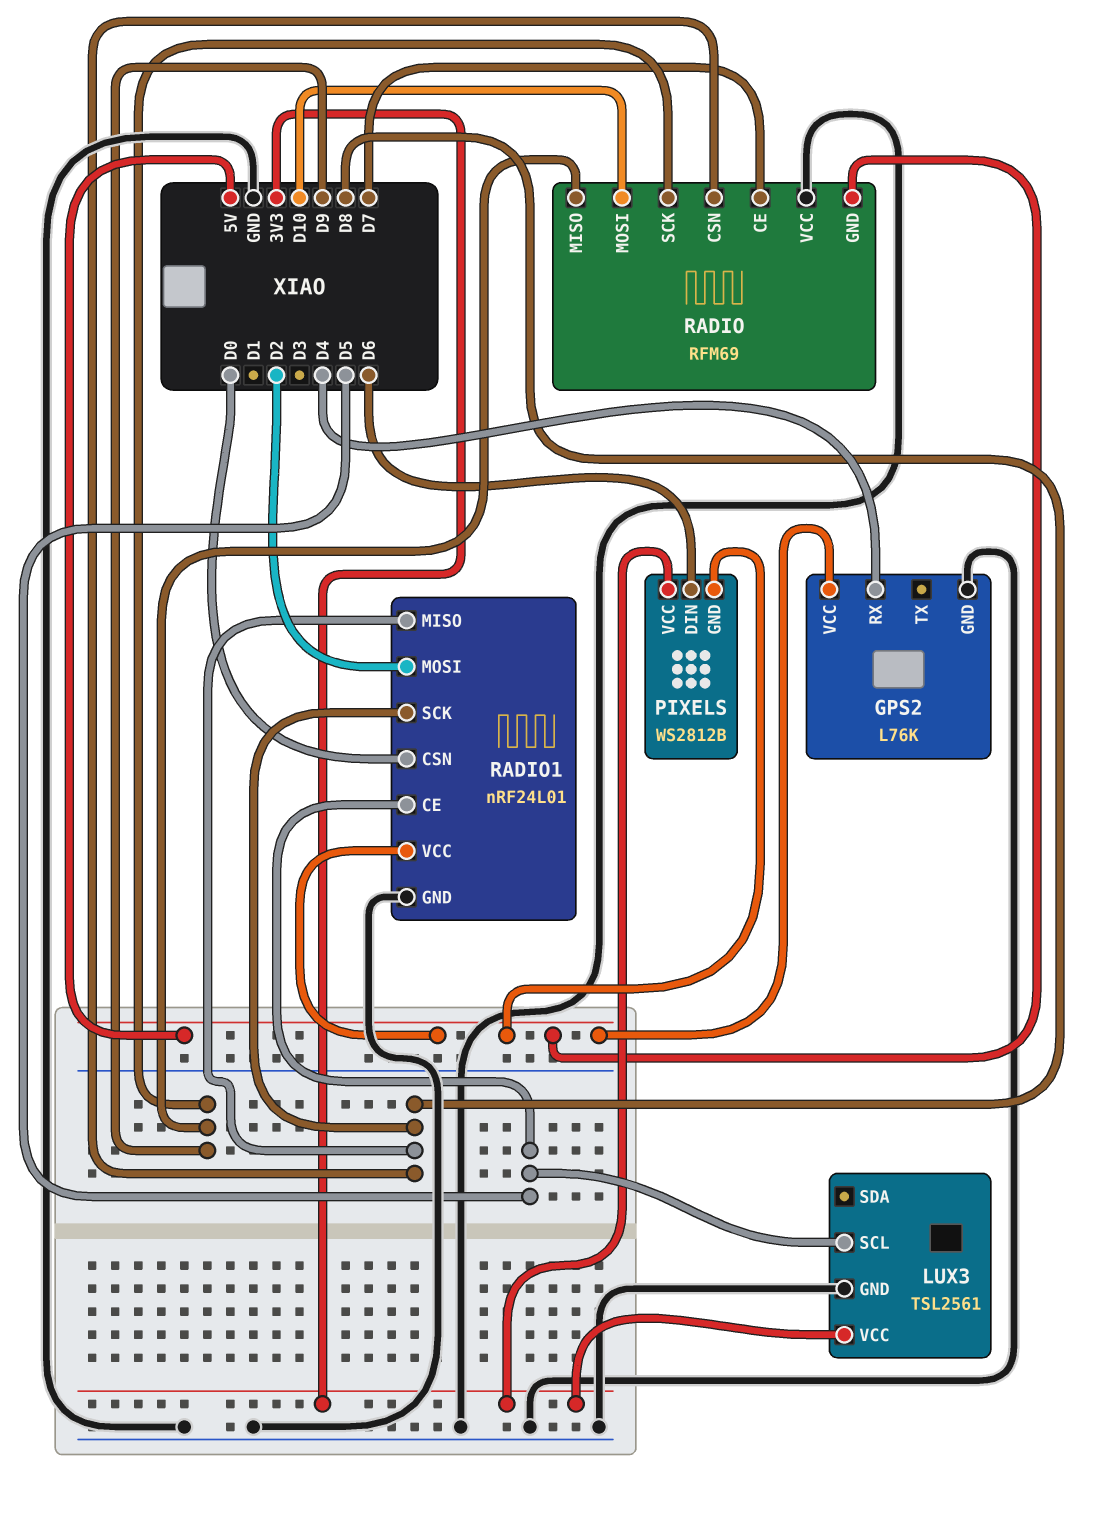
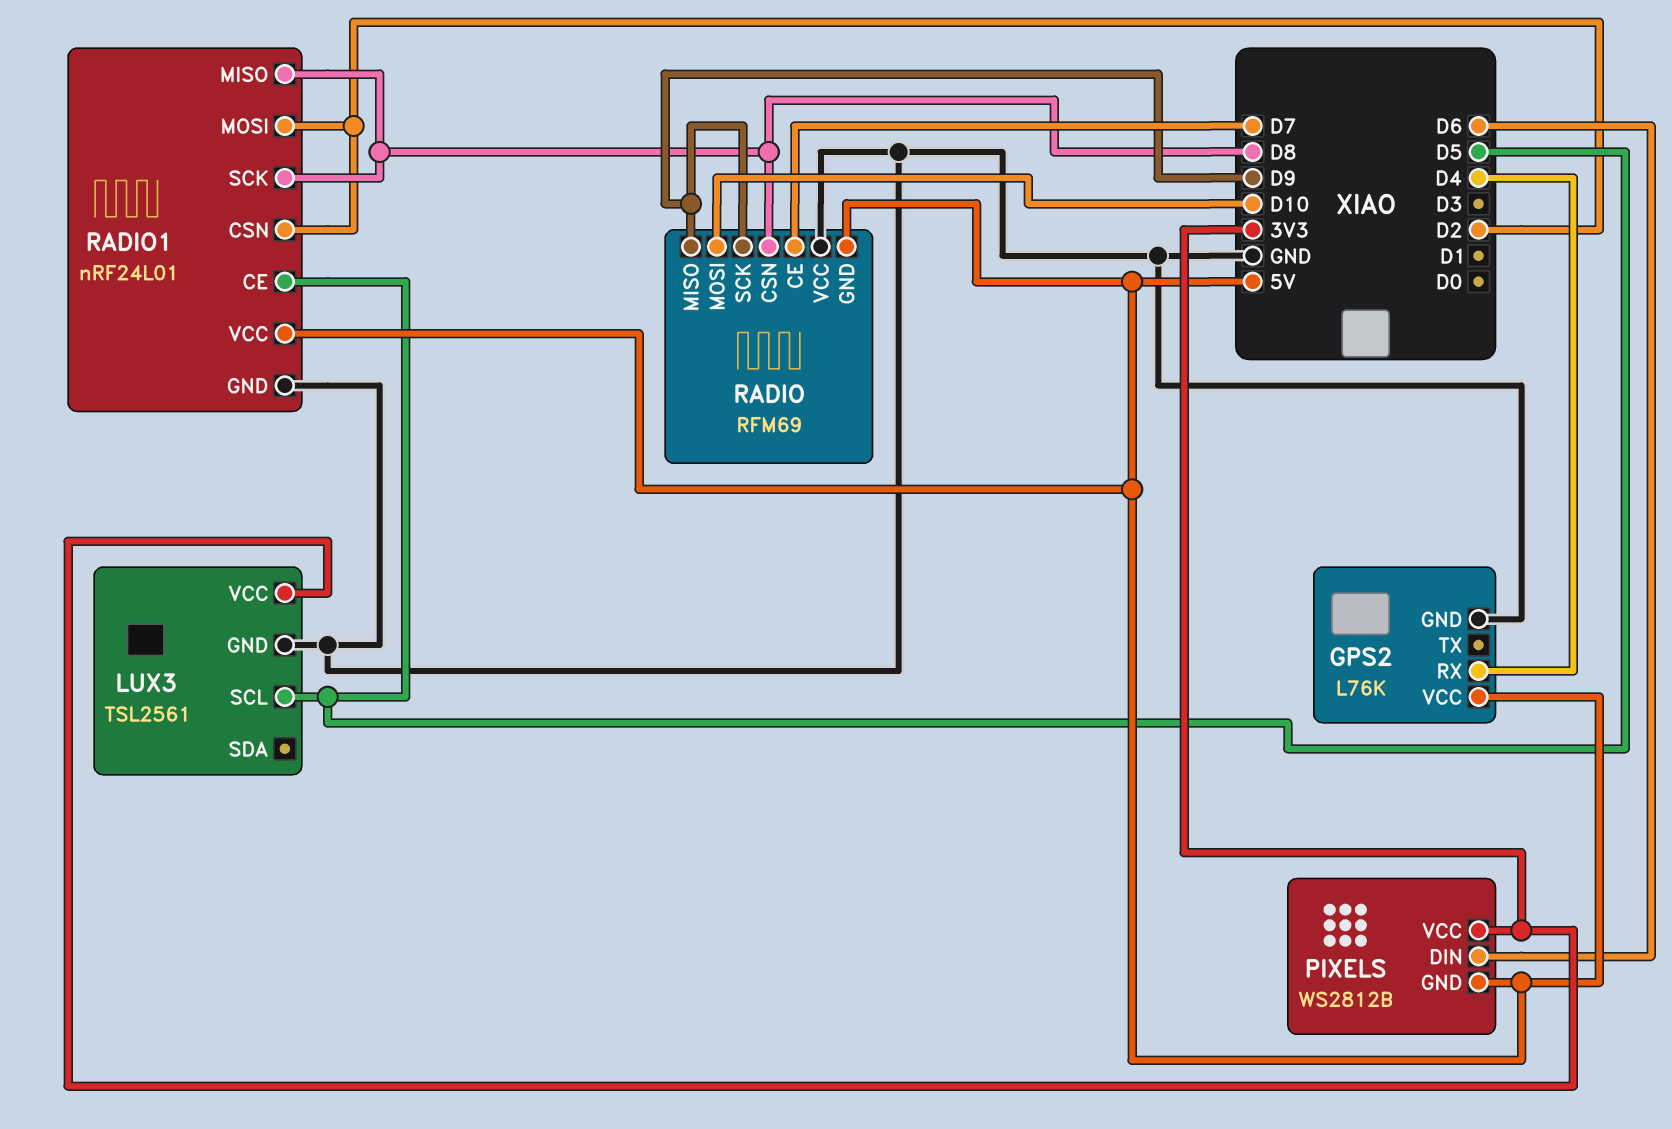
RADIO1 pin CSN: D0 -> D2

